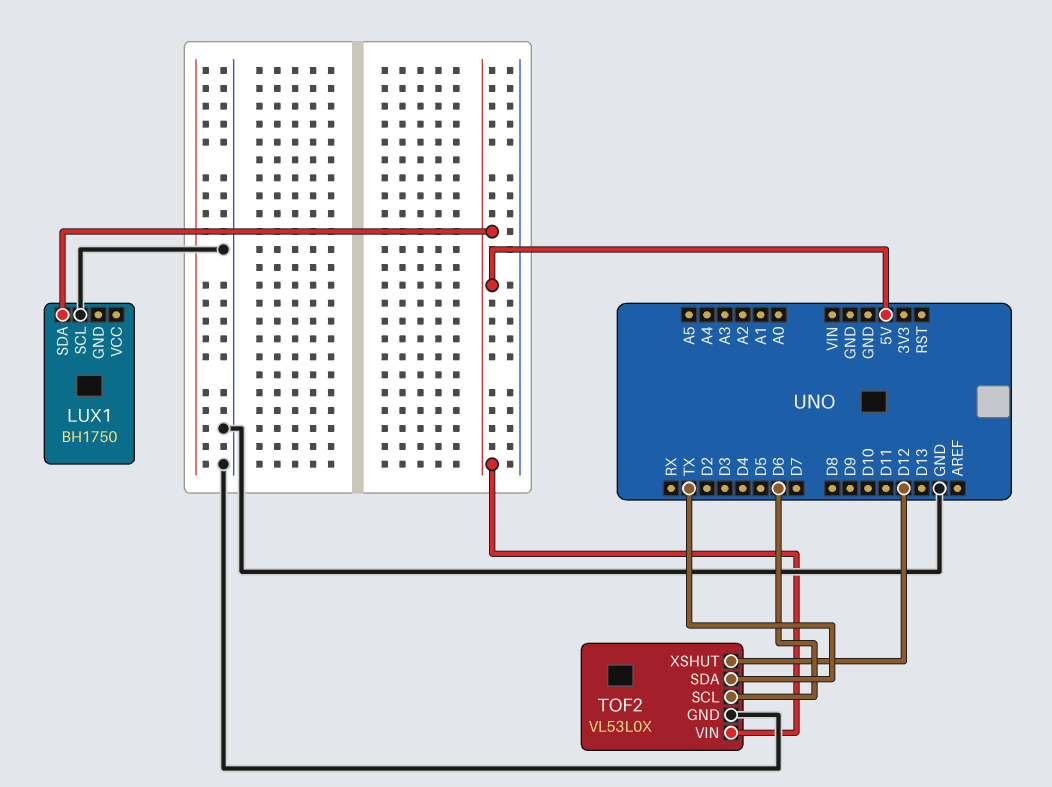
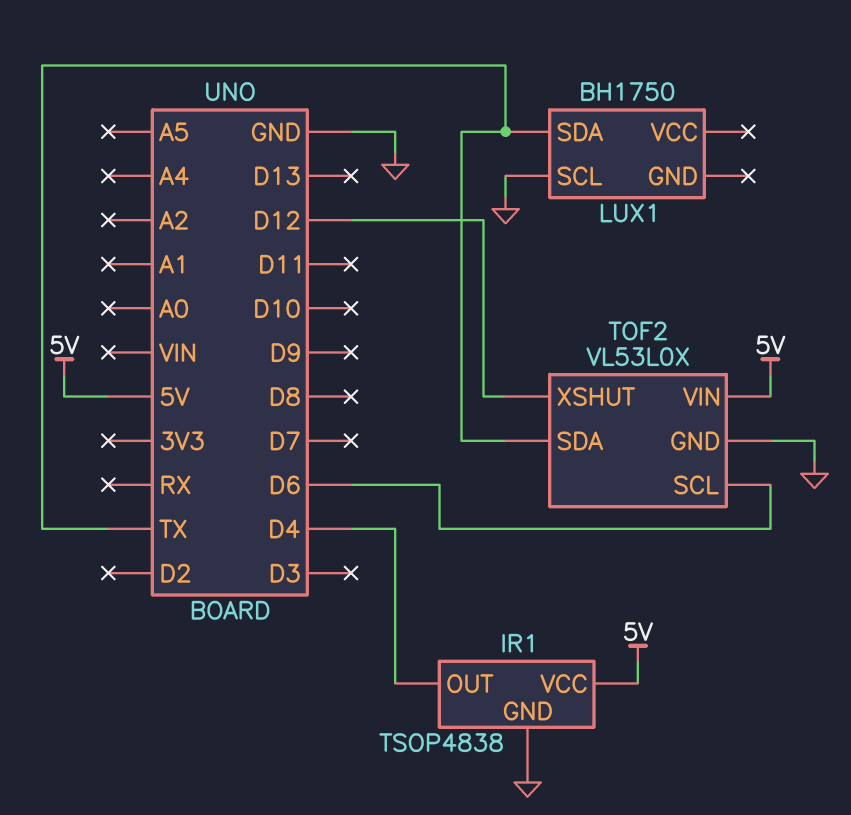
IR1: none -> TSOP4838
IR1 pin GND: none -> GND
IR1 pin OUT: none -> D4
IR1 pin VCC: none -> 5V
LUX1 pin SDA: 5V -> TX

